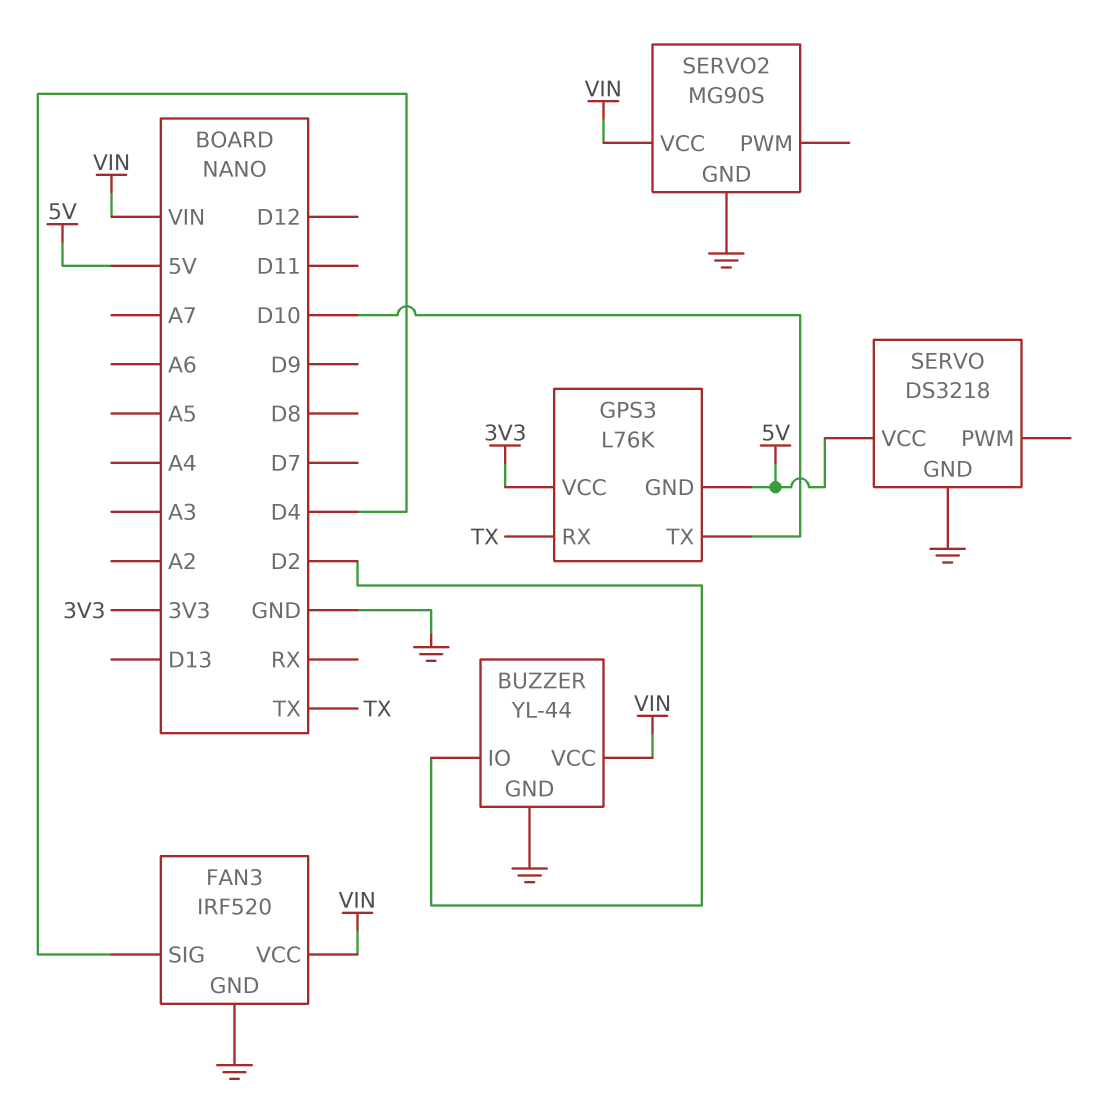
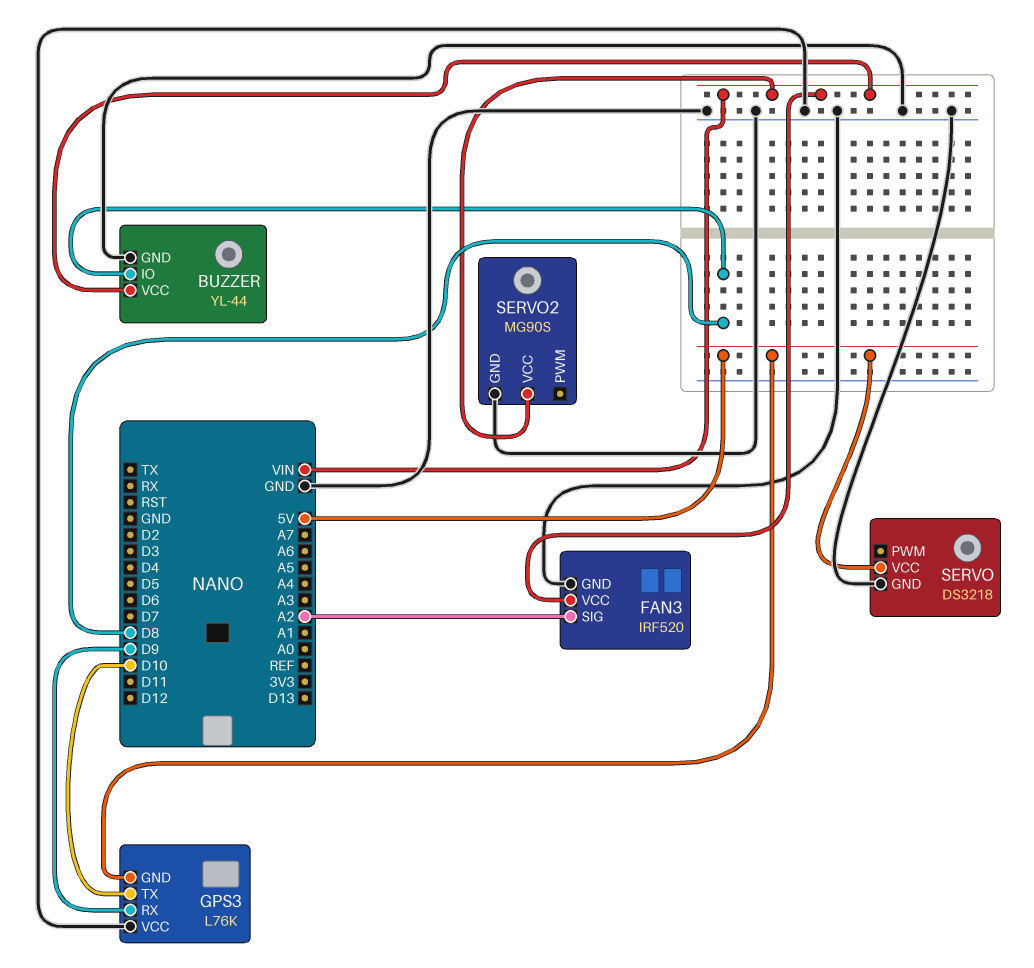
BUZZER pin IO: D2 -> D8
FAN3 pin SIG: D4 -> A2
GPS3 pin RX: TX -> D9
GPS3 pin VCC: 3V3 -> GND

